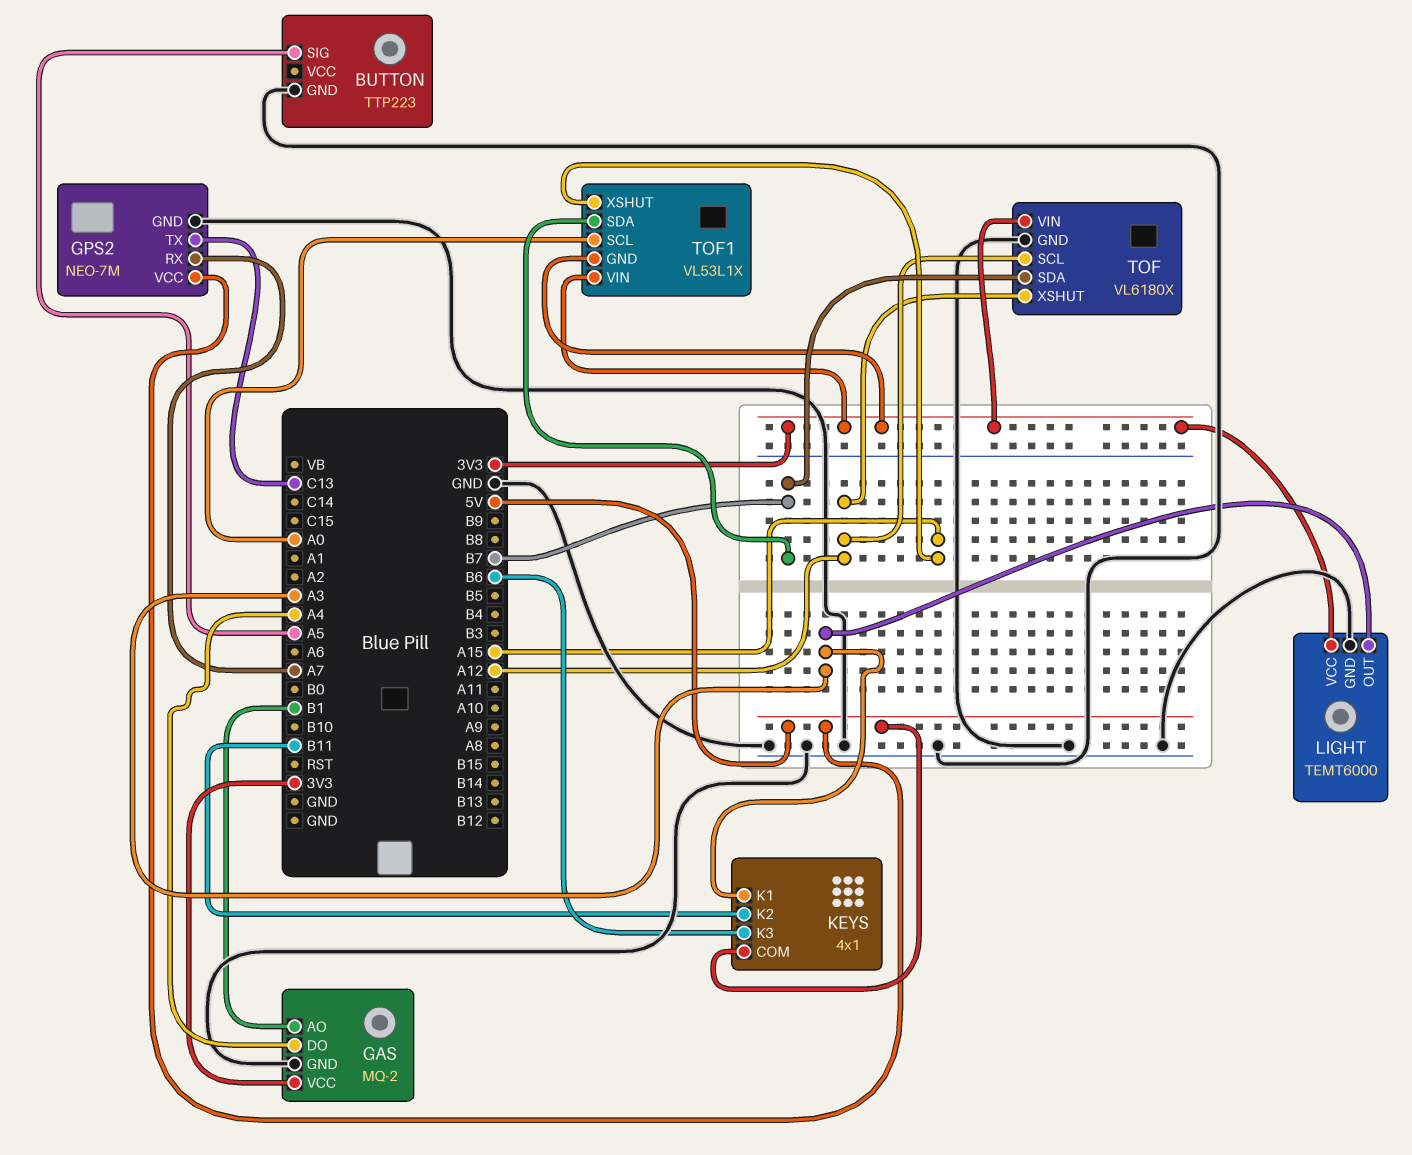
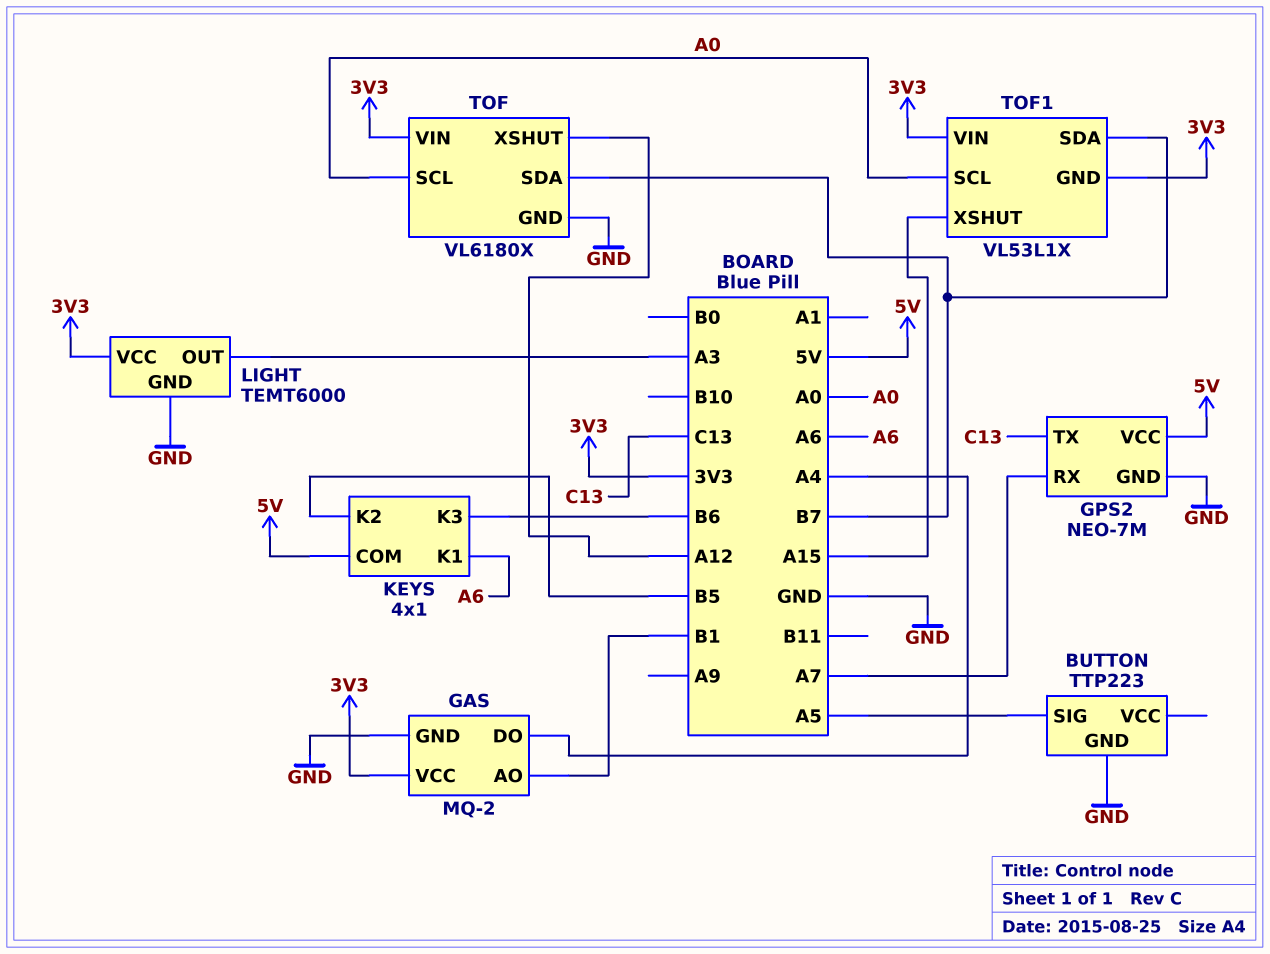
KEYS pin K1: A3 -> A6
KEYS pin K2: B11 -> B5
TOF pin SCL: A12 -> A0

